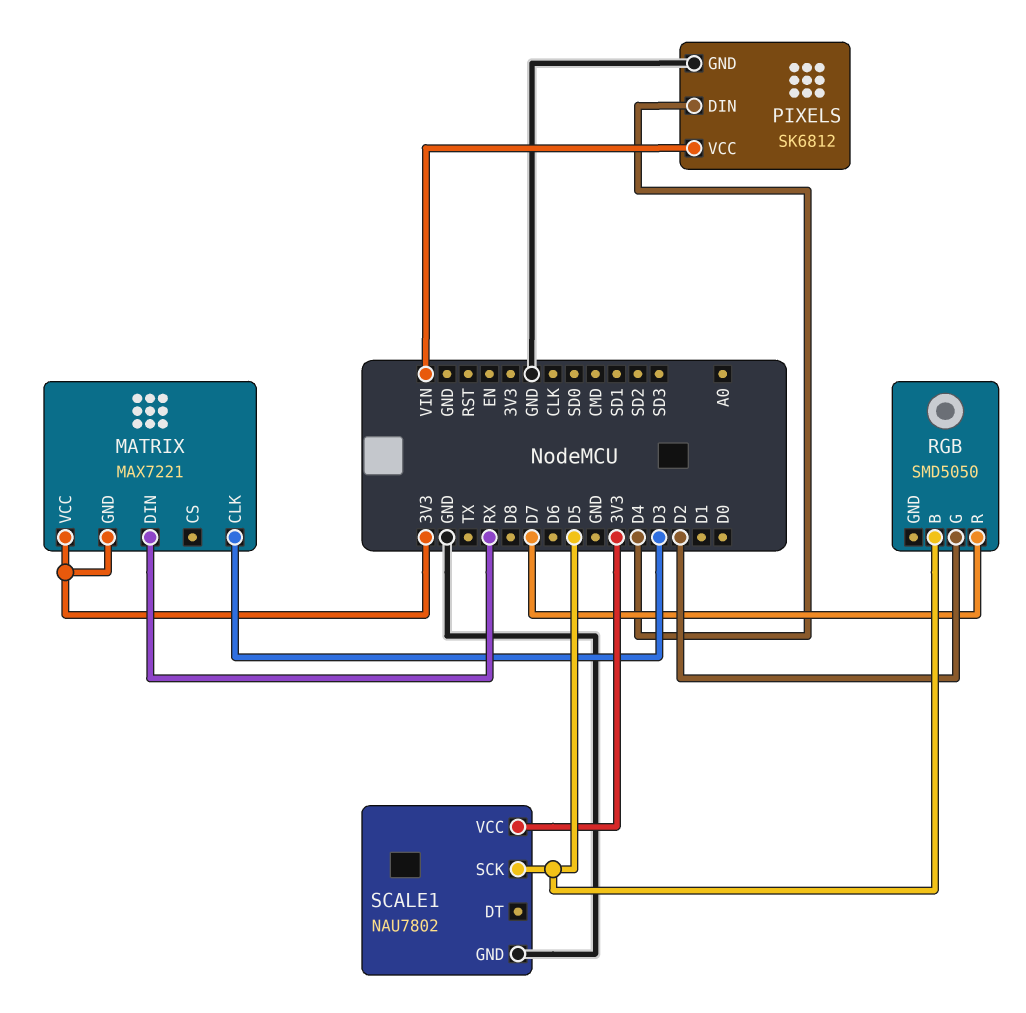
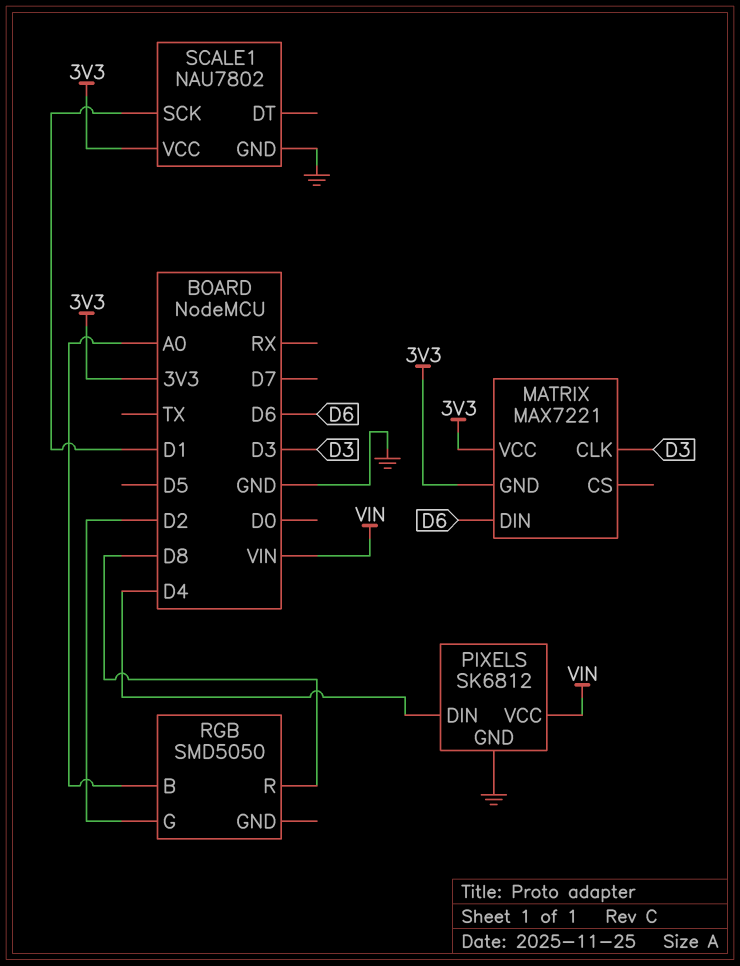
MATRIX pin DIN: RX -> D6
RGB pin B: D5 -> A0
RGB pin R: D7 -> D8
SCALE1 pin SCK: D5 -> D1

